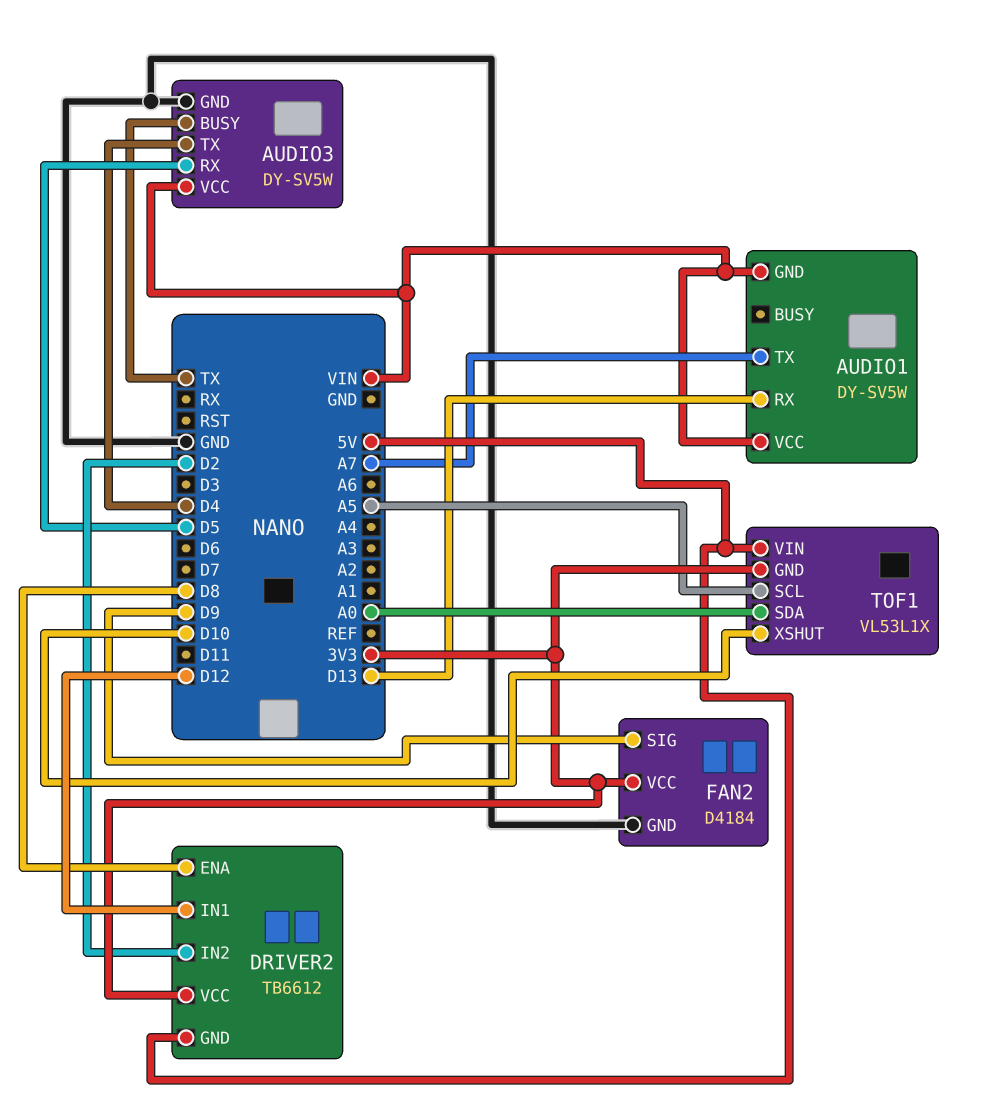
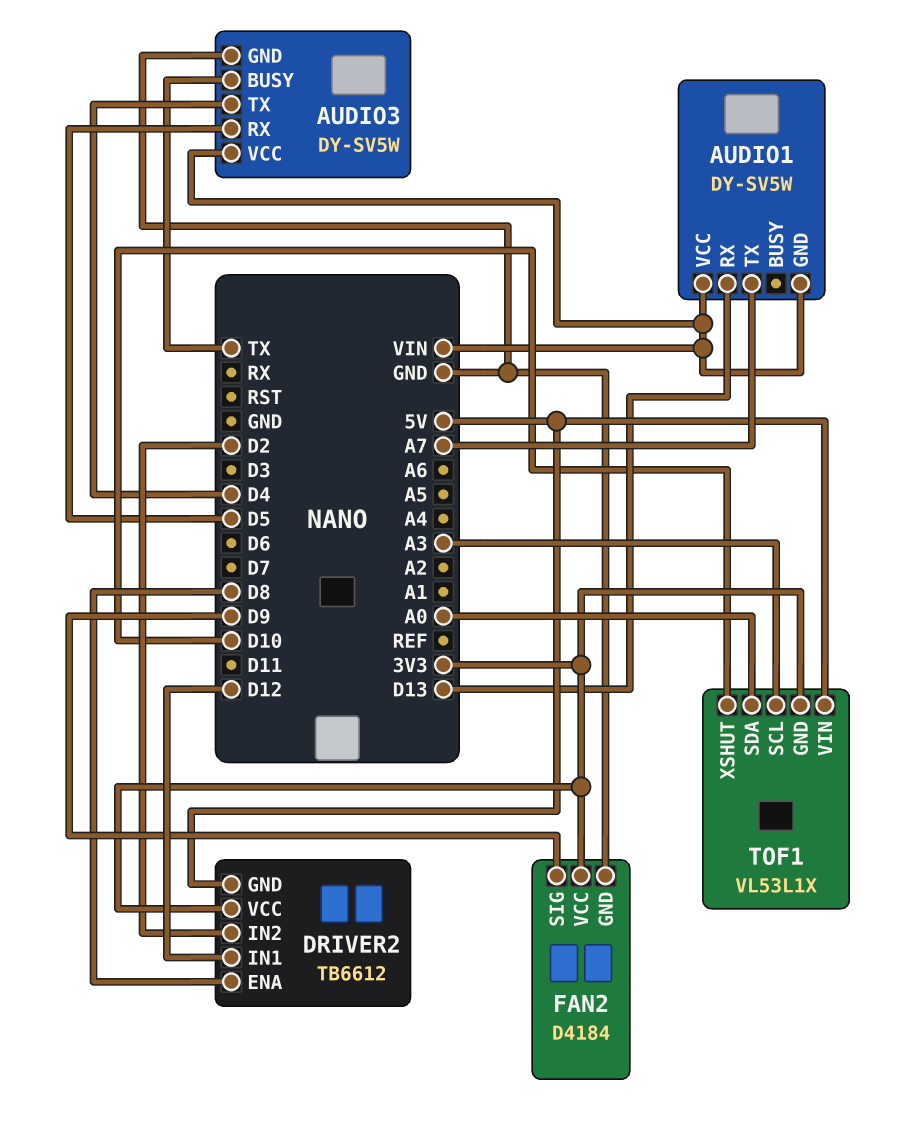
TOF1 pin SCL: A5 -> A3

